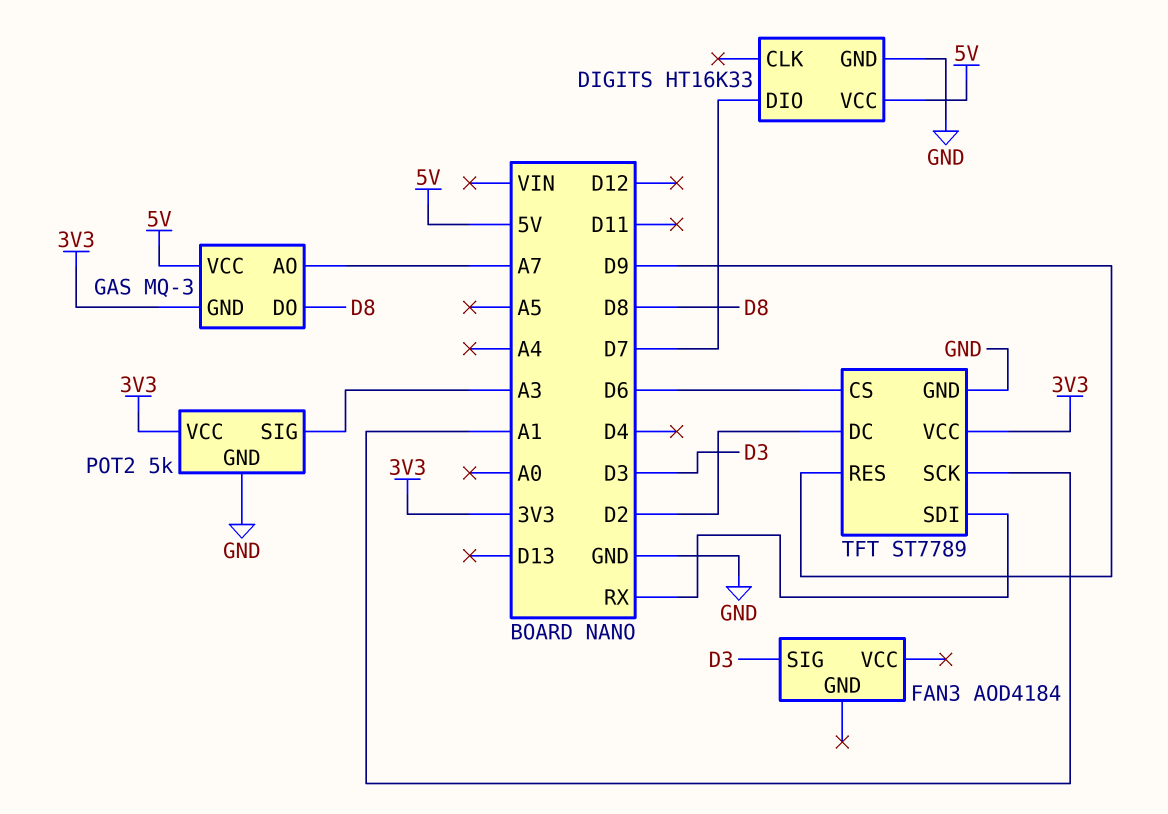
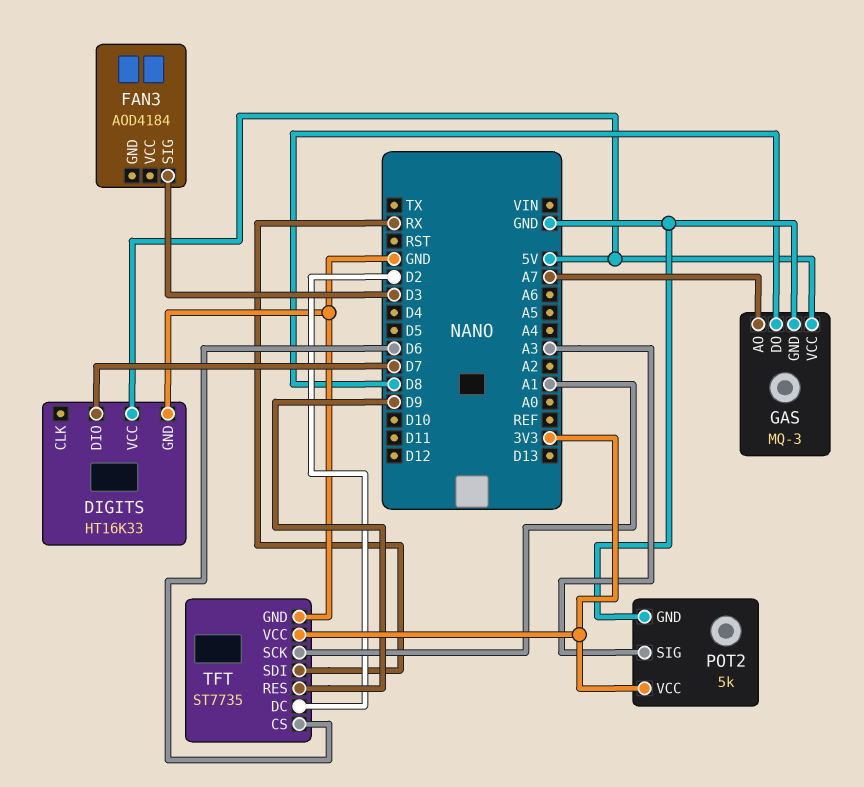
GAS pin GND: 3V3 -> GND
TFT: ST7789 -> ST7735

